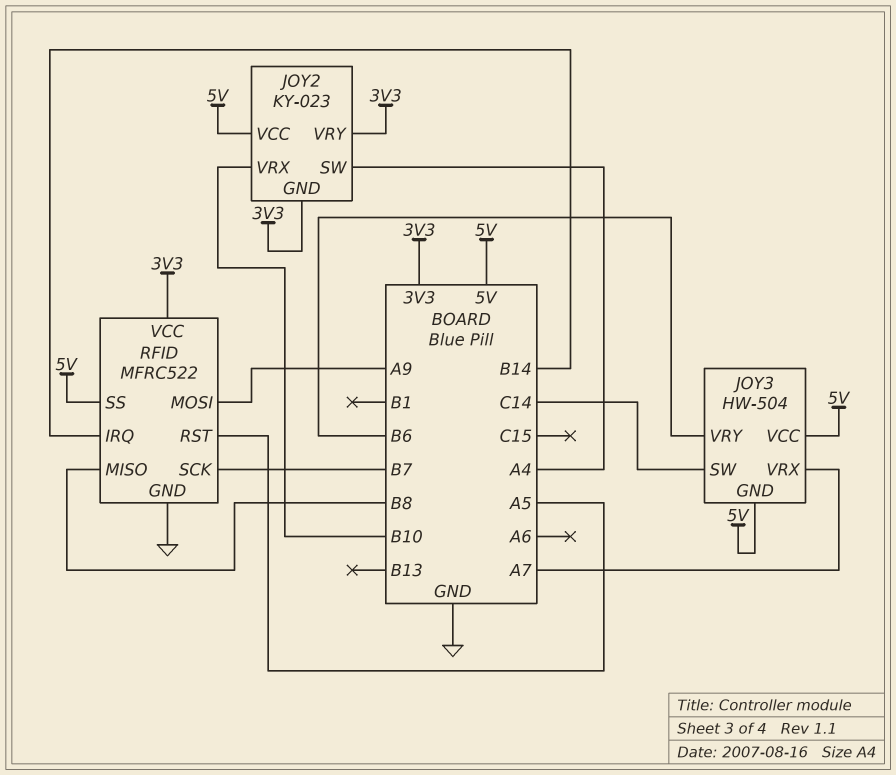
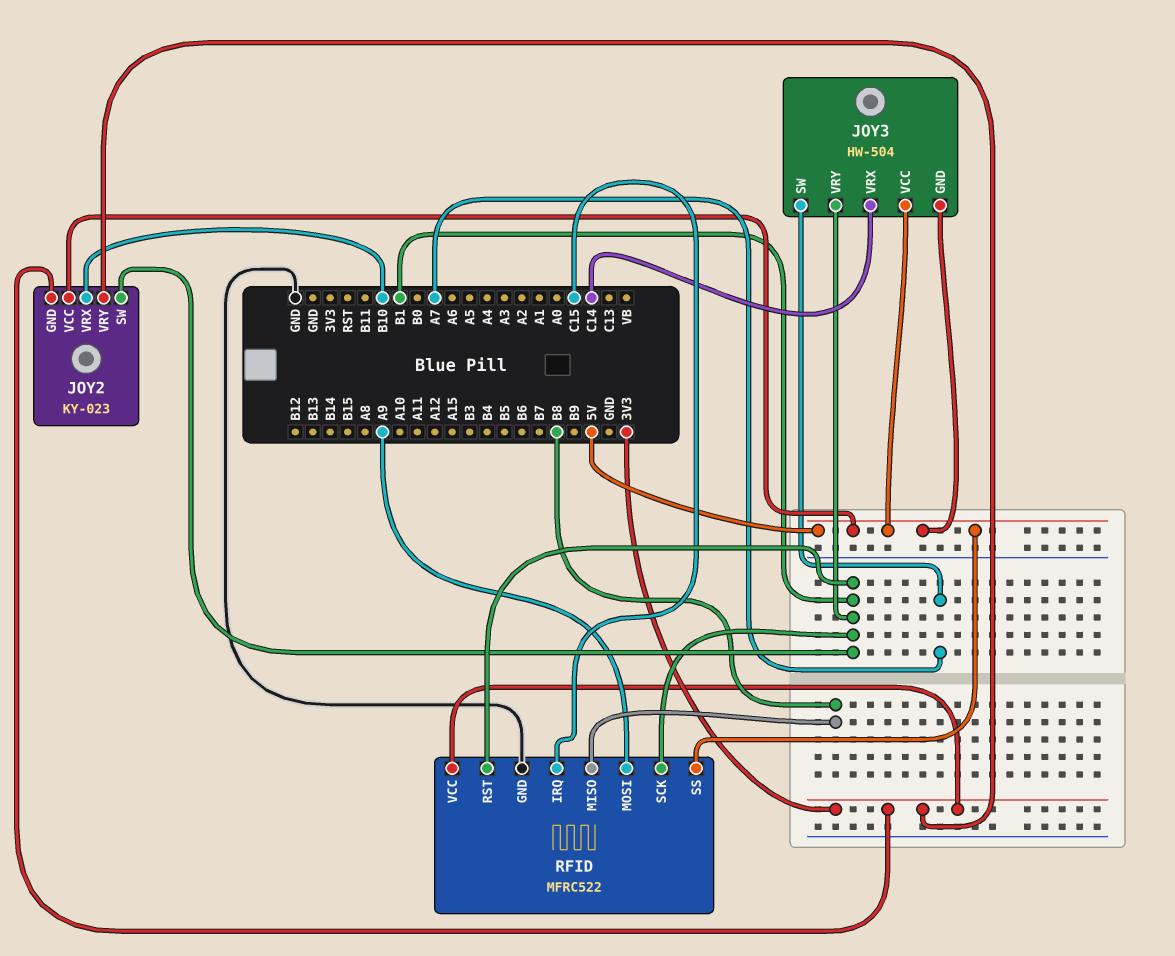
JOY2 pin SW: A4 -> B1
JOY3 pin SW: C14 -> A7
JOY3 pin VRX: A7 -> C14
JOY3 pin VRY: B6 -> B1
RFID pin IRQ: B14 -> C15
RFID pin RST: A5 -> B1
RFID pin SCK: B7 -> B1

